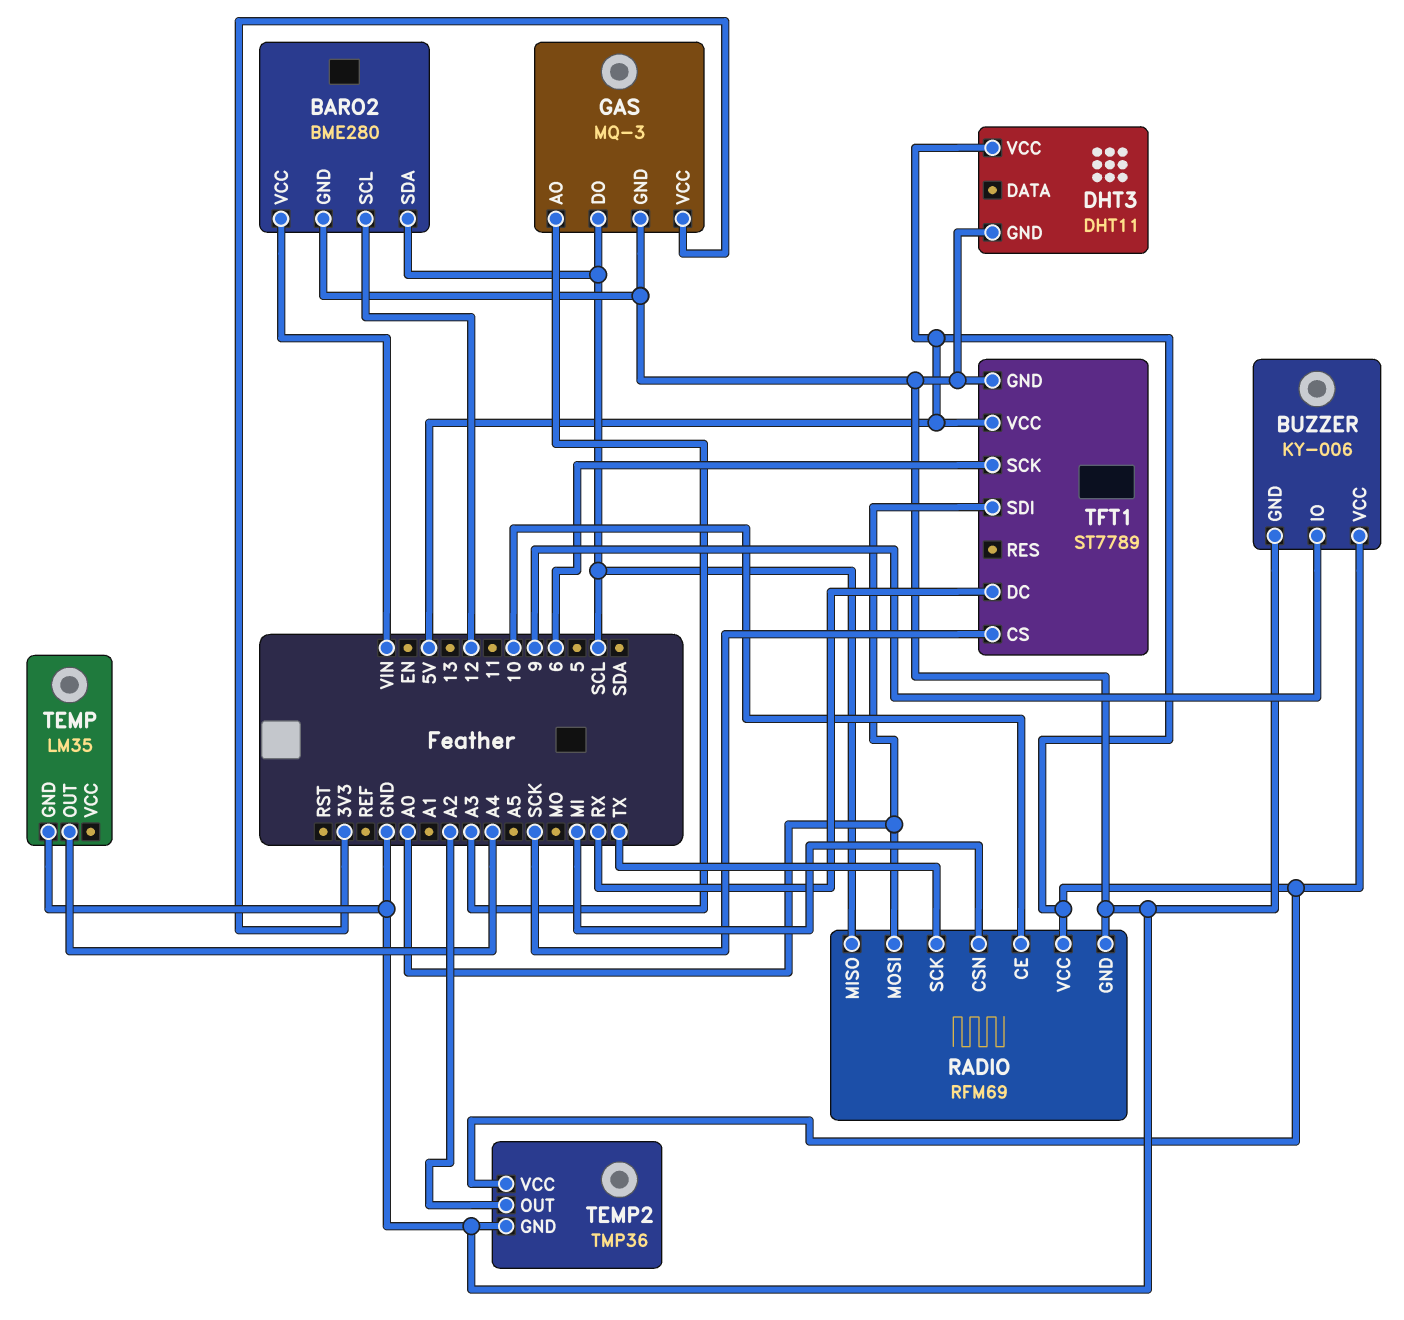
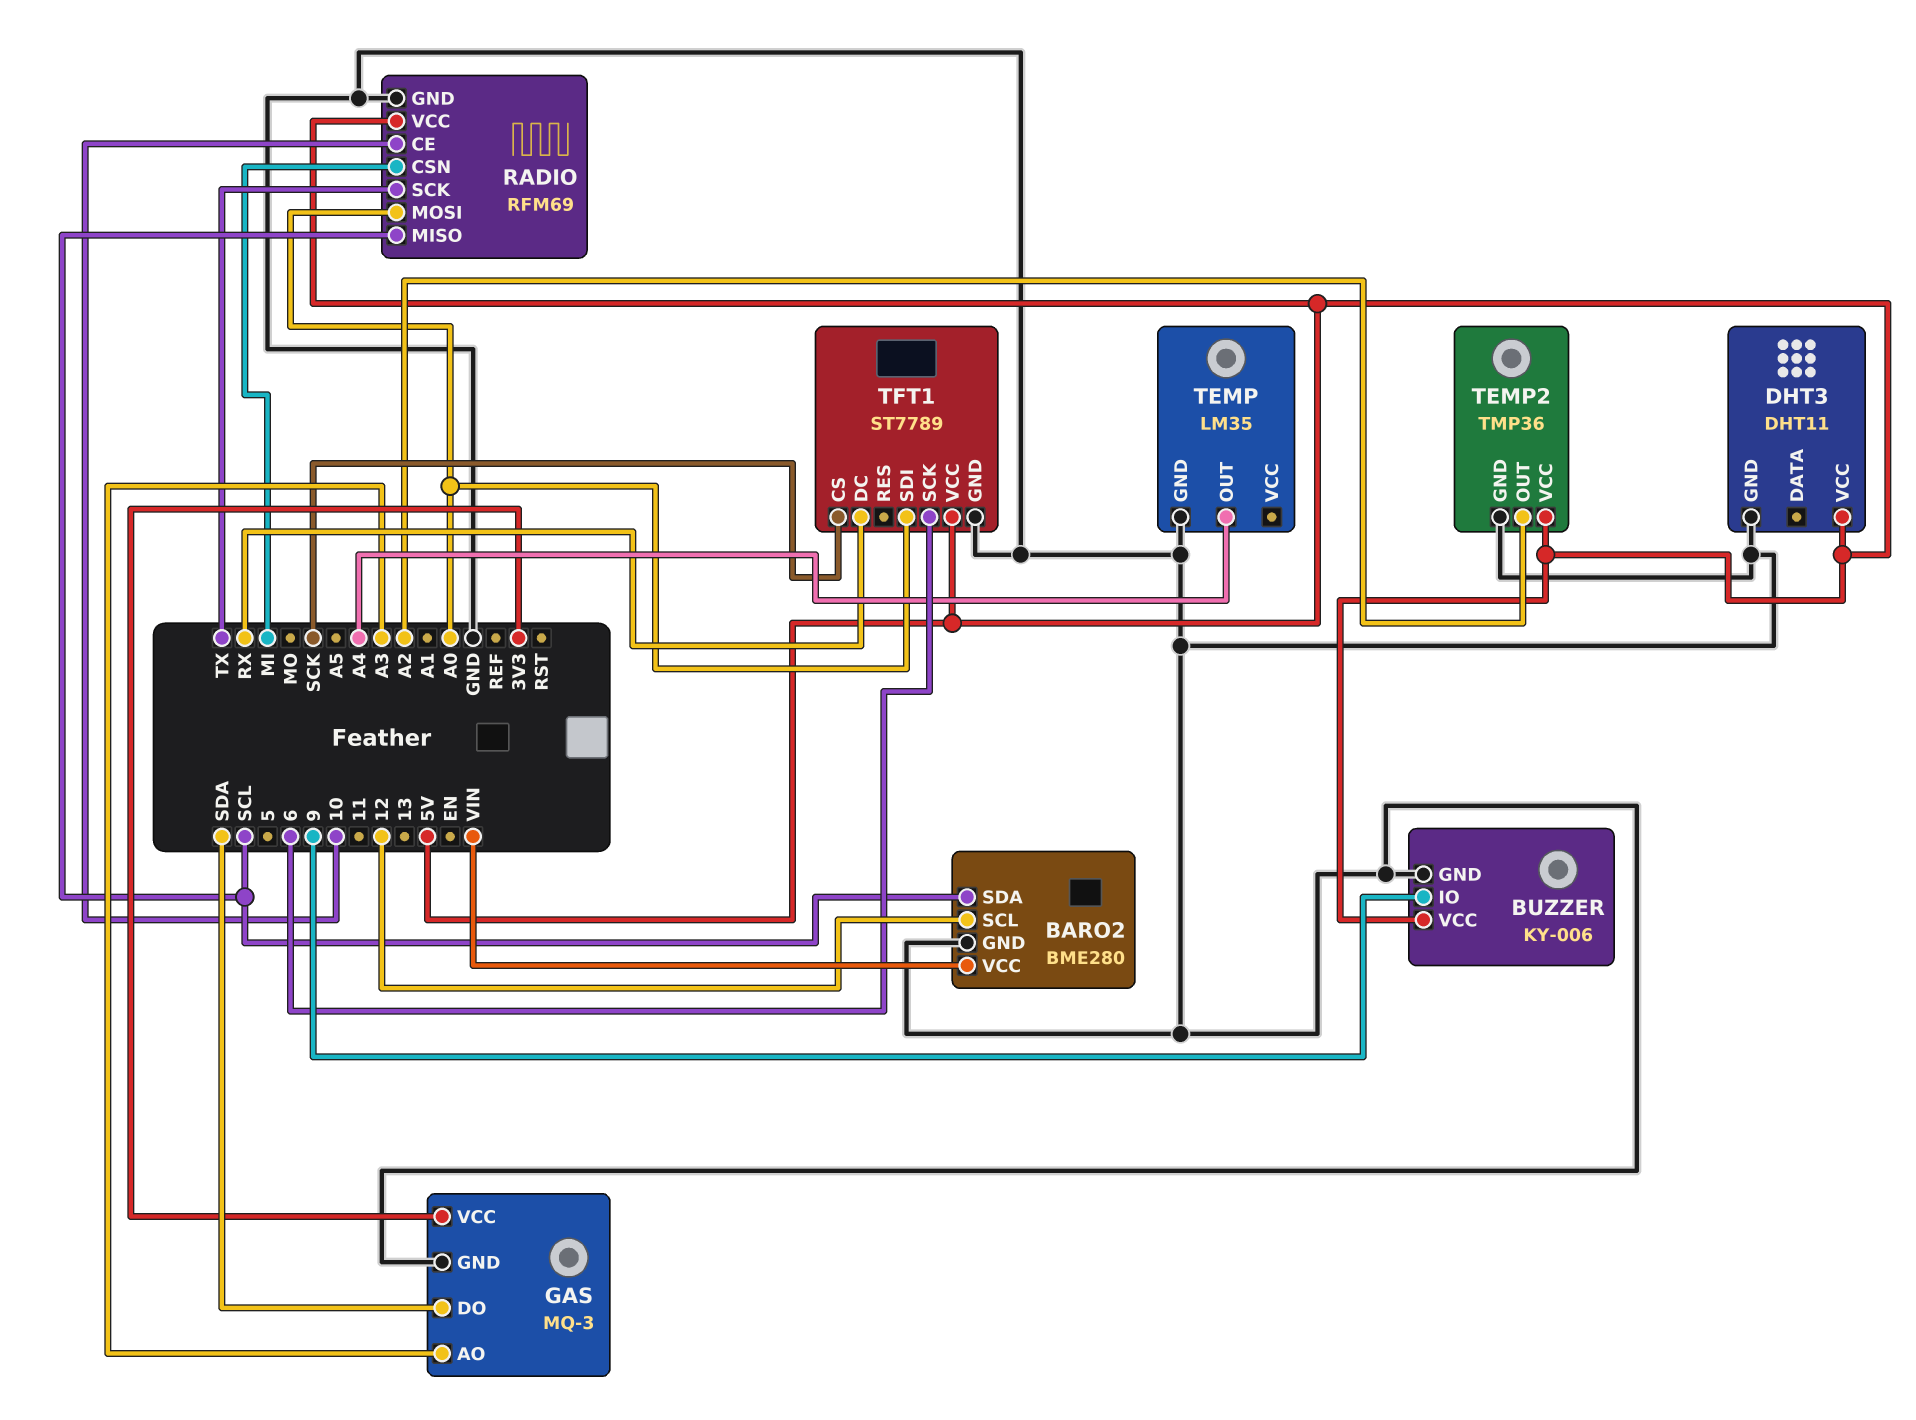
GAS pin DO: SCL -> SDA

